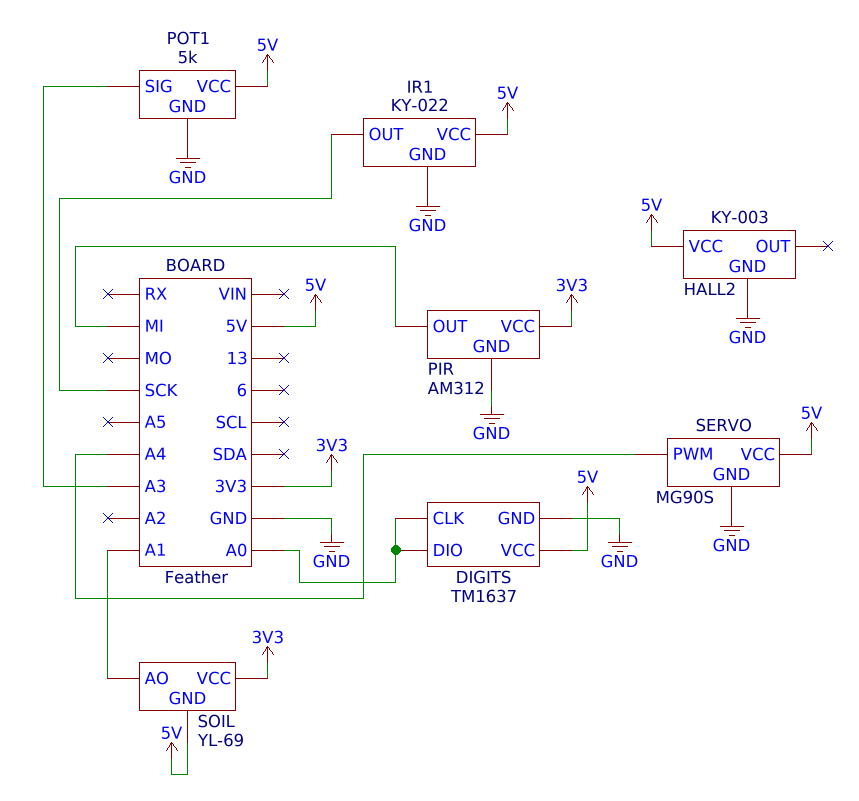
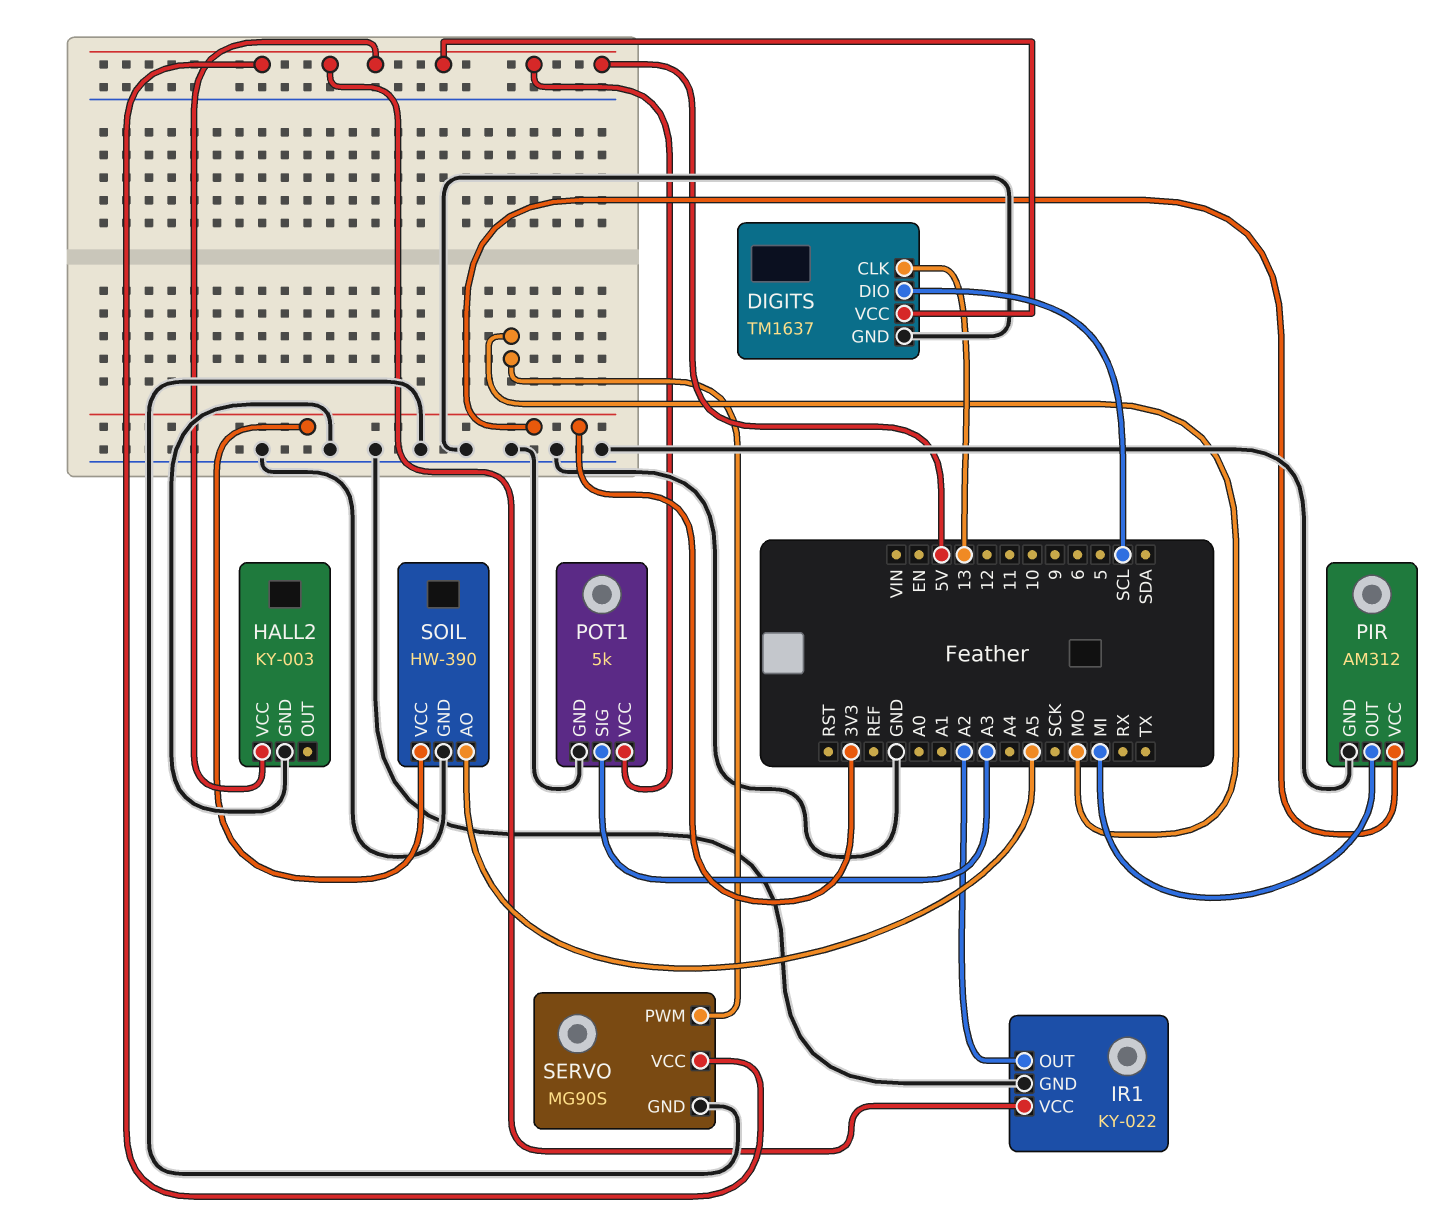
DIGITS pin CLK: A0 -> 13
DIGITS pin DIO: A0 -> SCL
IR1 pin OUT: SCK -> A2
SERVO pin PWM: A4 -> MO
SOIL: YL-69 -> HW-390
SOIL pin AO: A1 -> A5
SOIL pin GND: 5V -> GND

